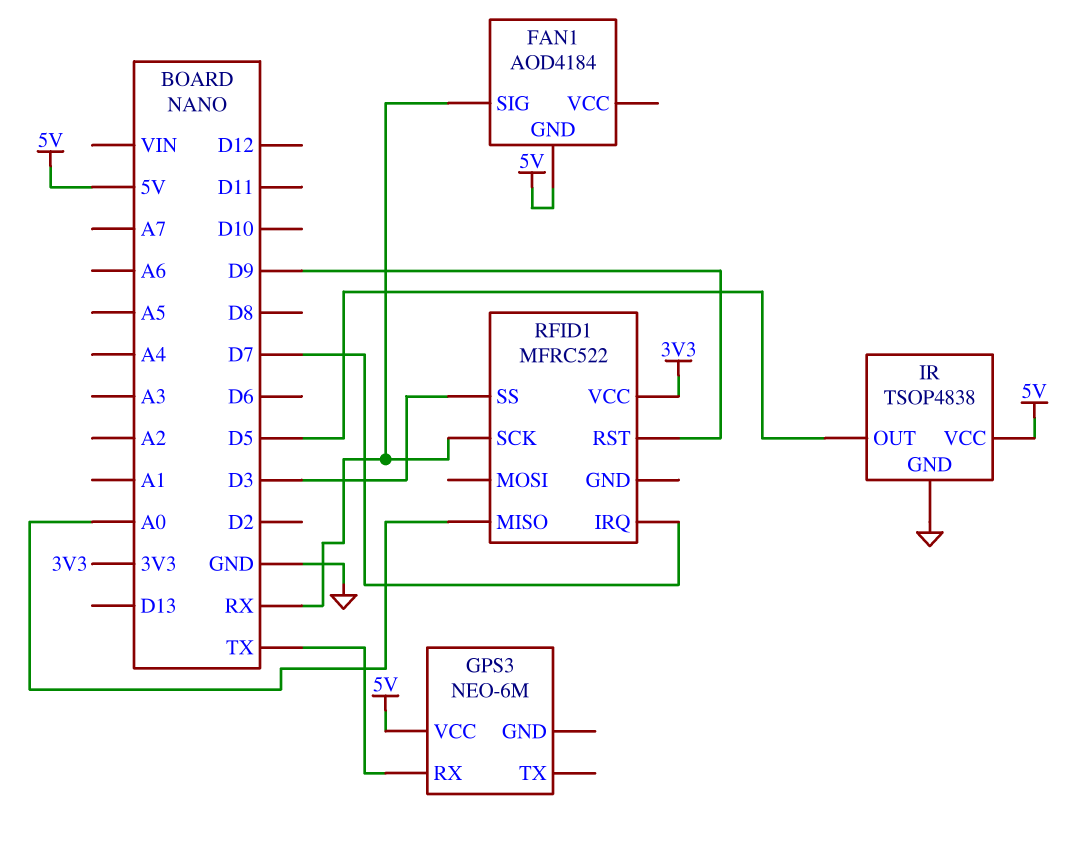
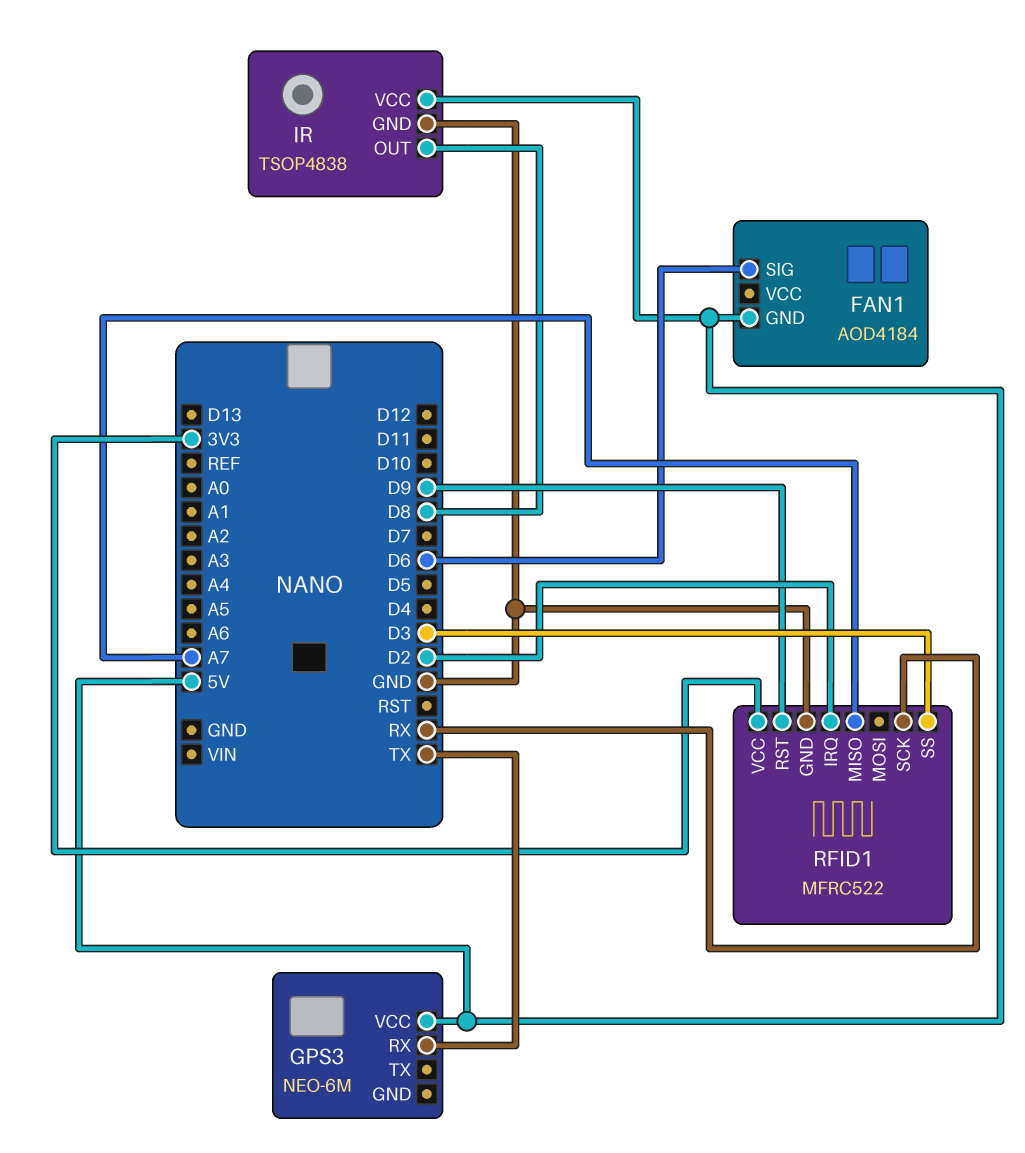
FAN1 pin SIG: RX -> D6
IR pin OUT: D5 -> D8
RFID1 pin GND: none -> GND
RFID1 pin IRQ: D7 -> D2
RFID1 pin MISO: A0 -> A7

